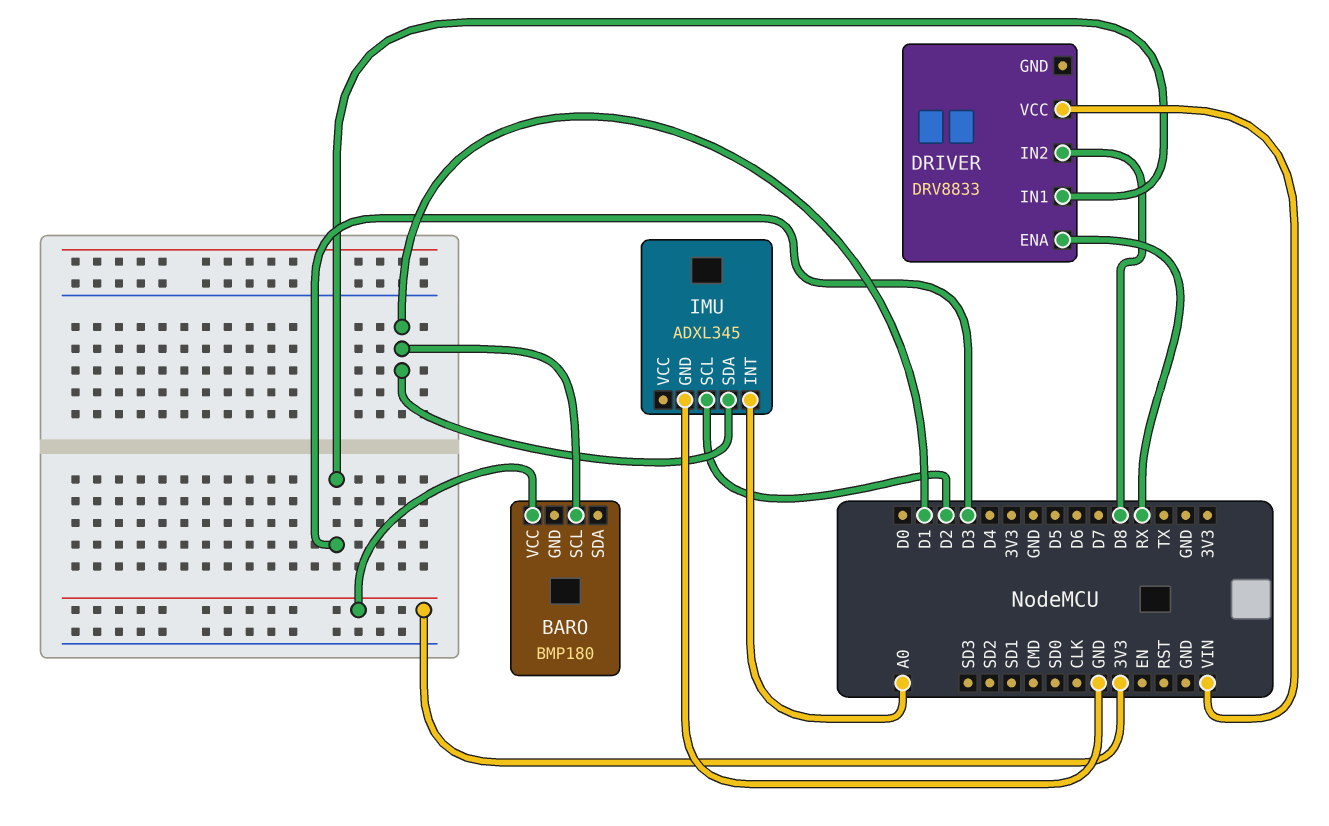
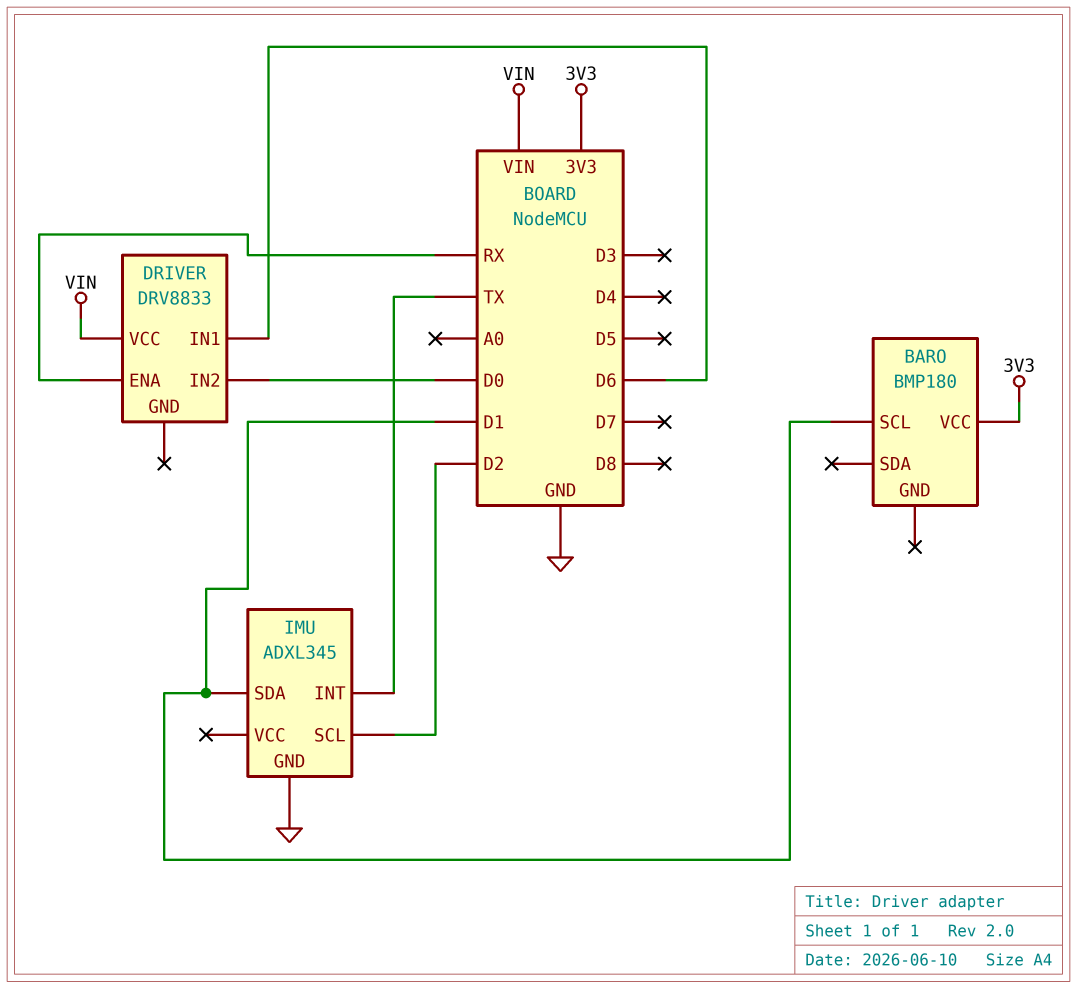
DRIVER pin IN1: D3 -> D6
DRIVER pin IN2: D8 -> D0
IMU pin INT: A0 -> TX

